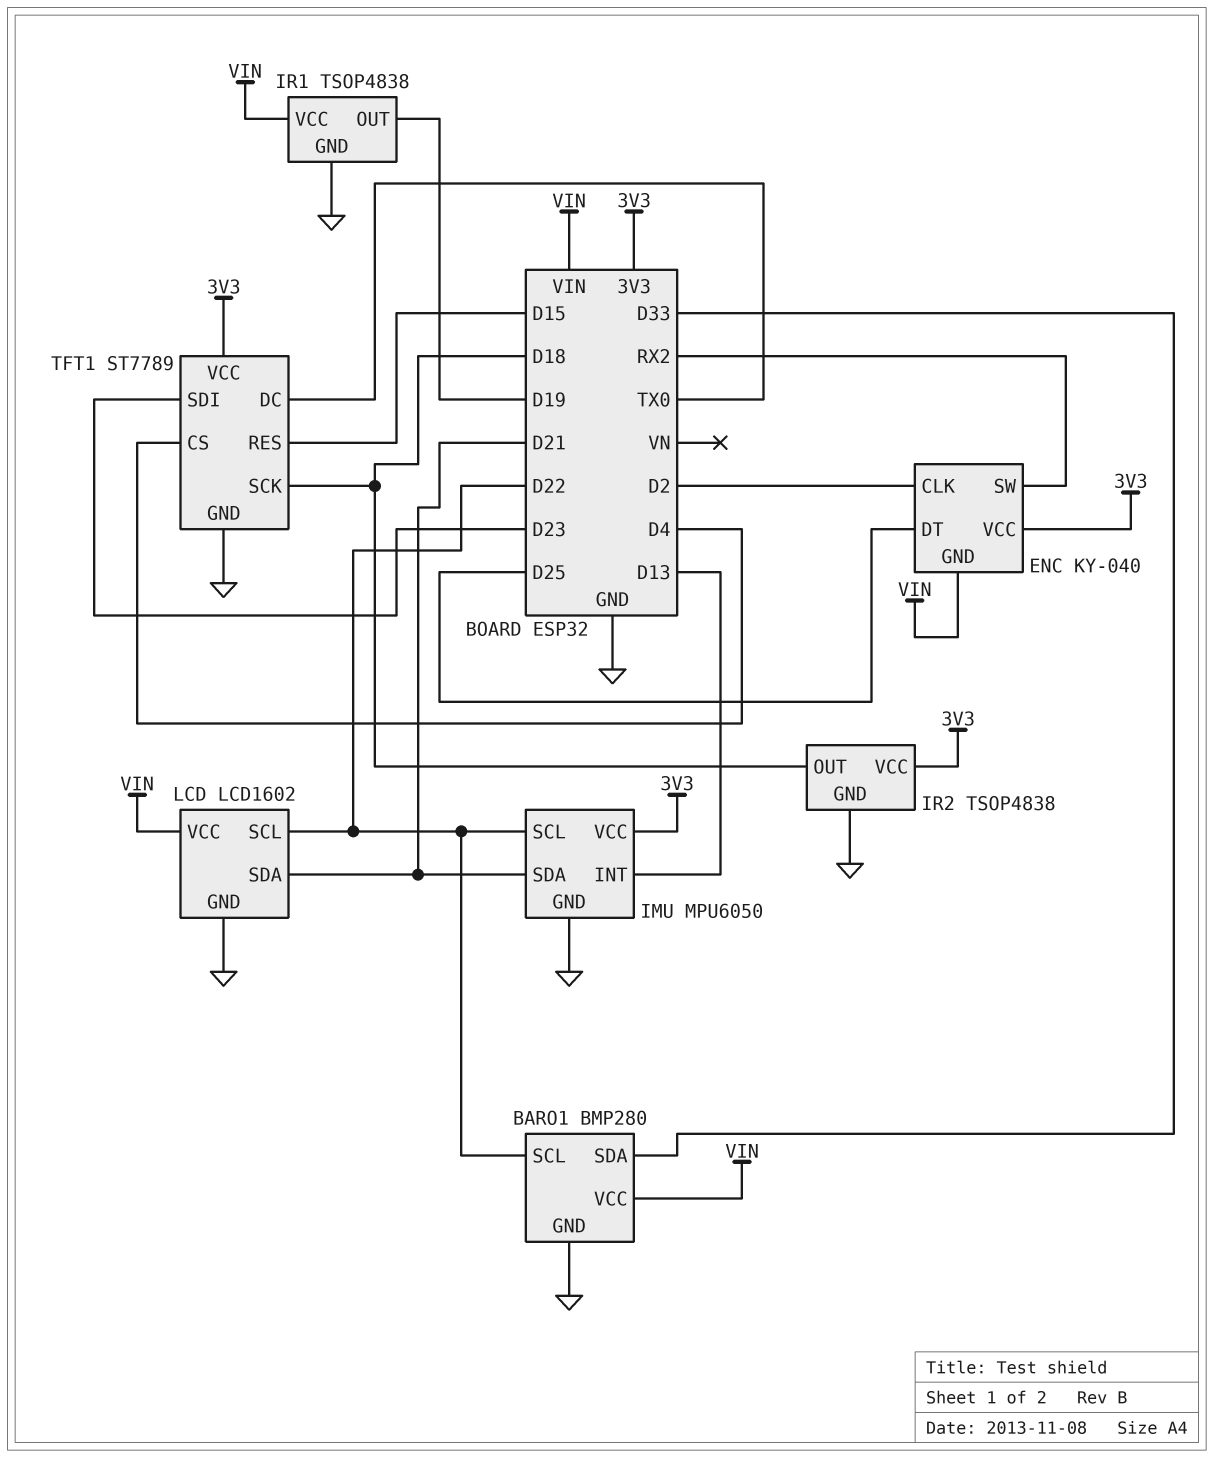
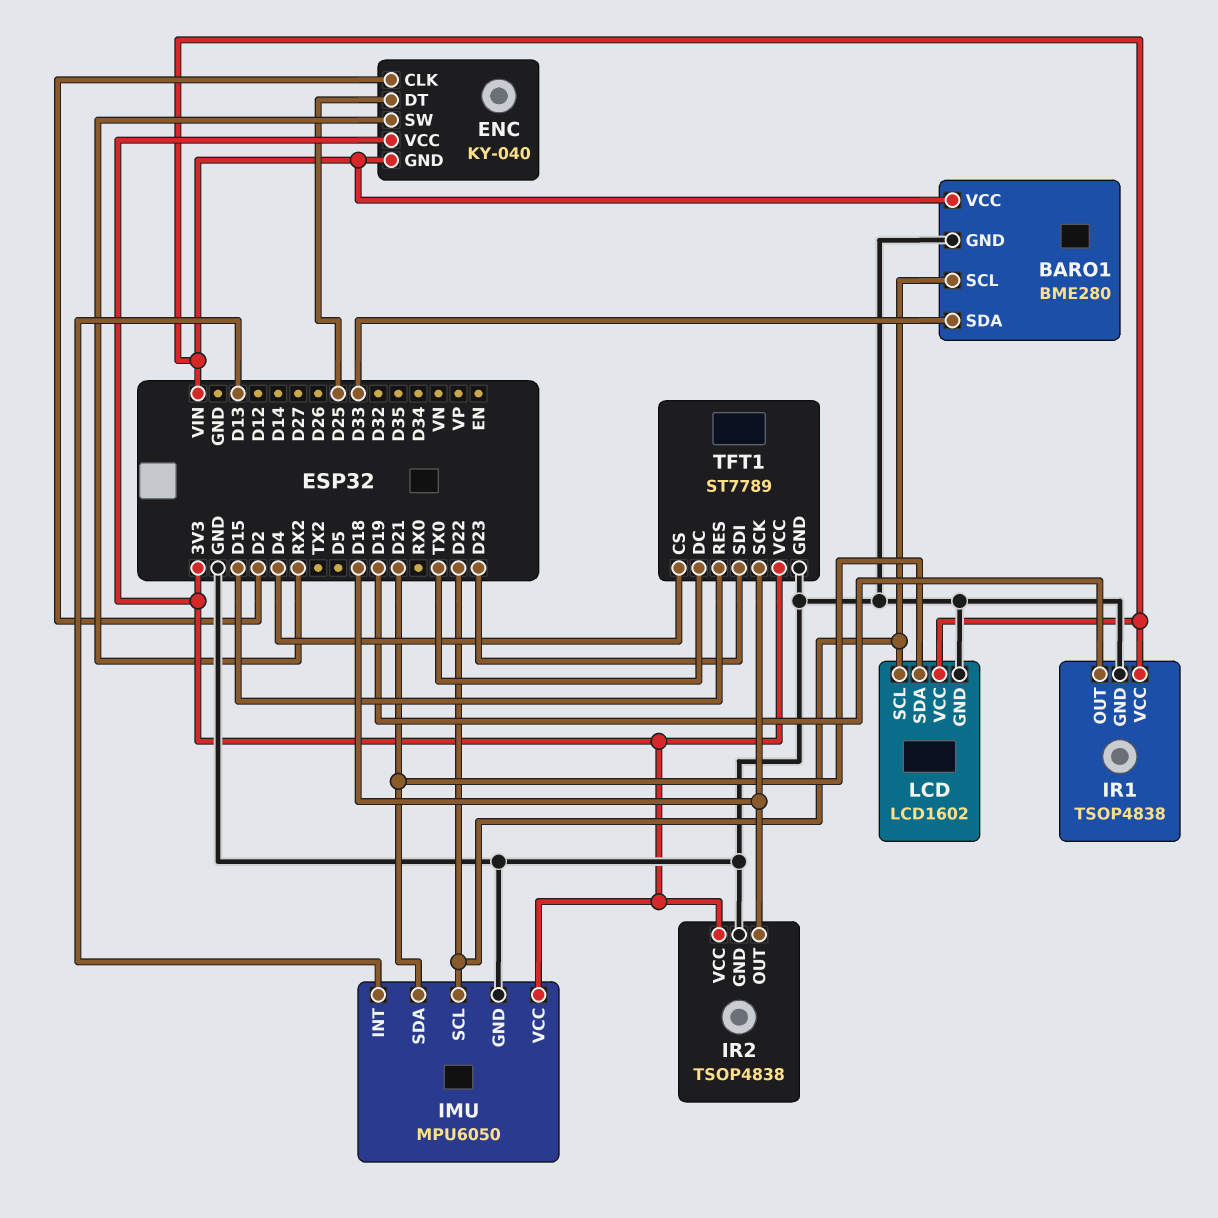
BARO1: BMP280 -> BME280

